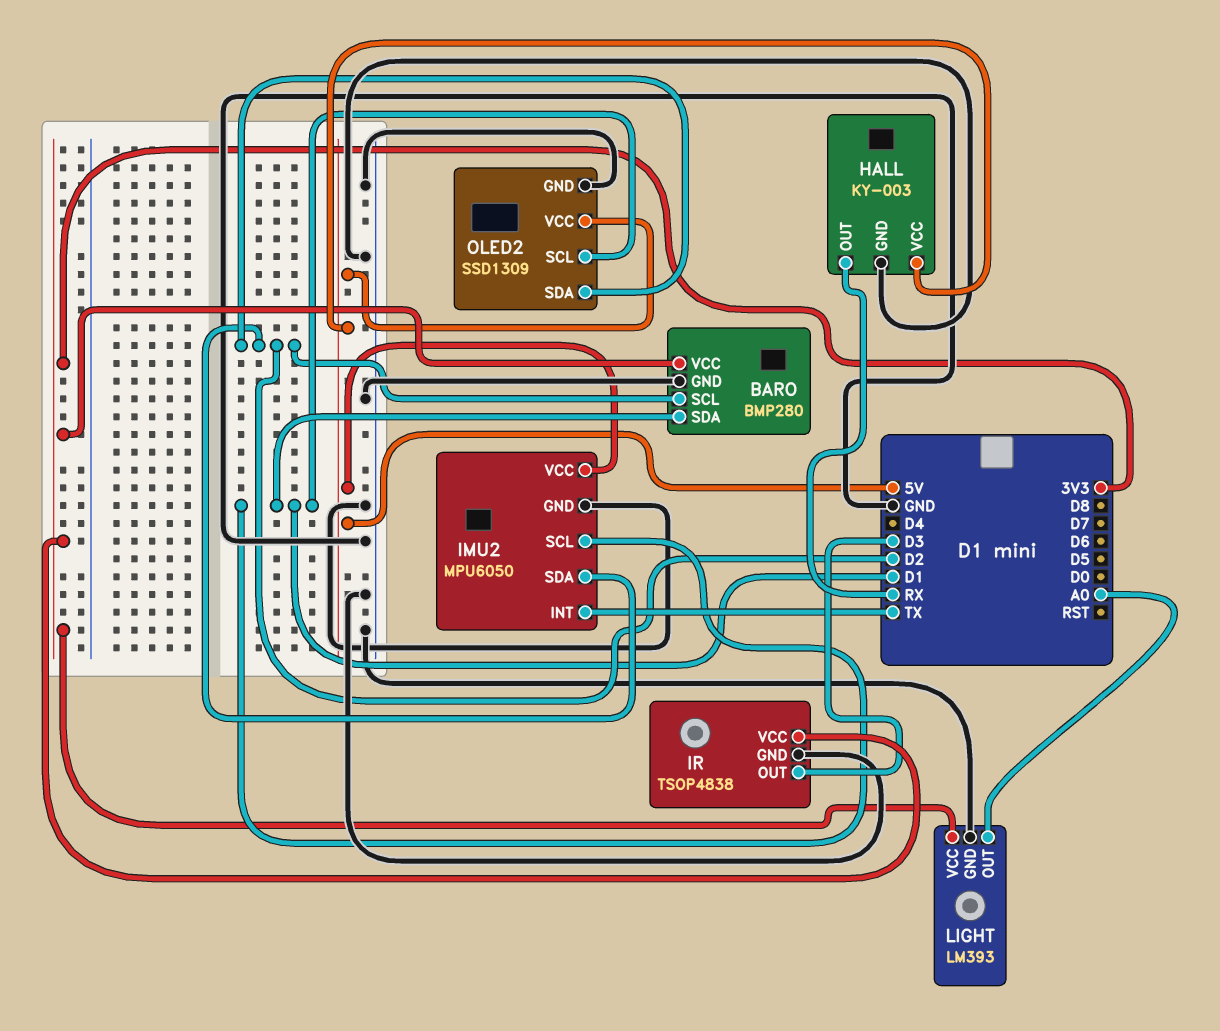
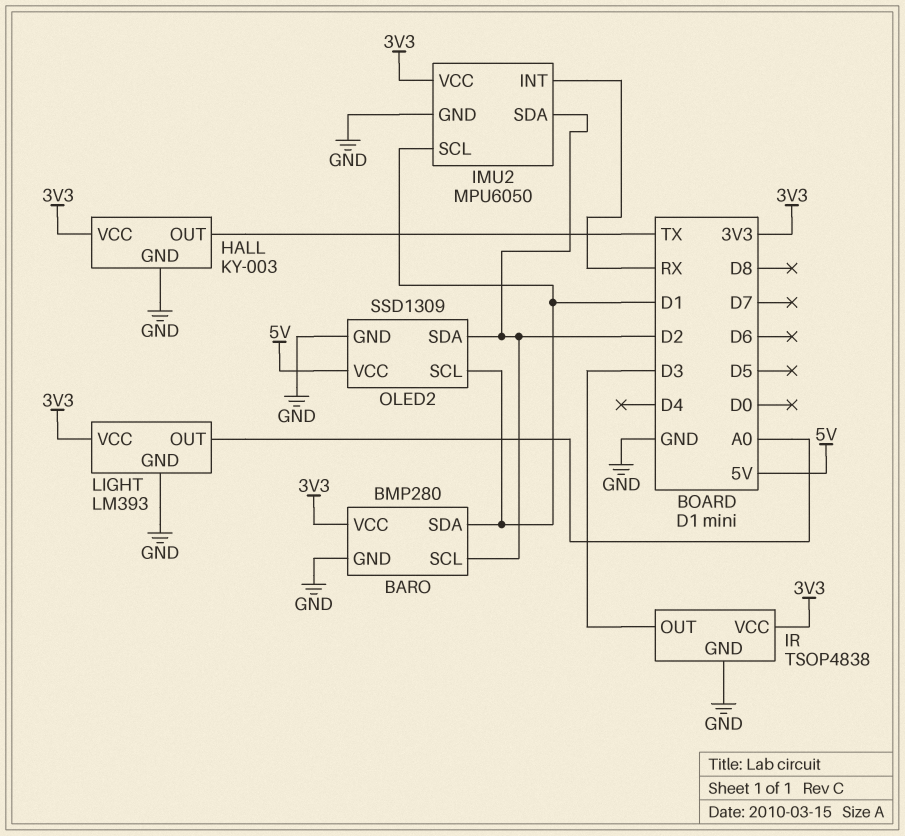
HALL pin OUT: RX -> TX
HALL pin VCC: 5V -> 3V3
IMU2 pin INT: TX -> RX
IMU2 pin VCC: 5V -> 3V3

